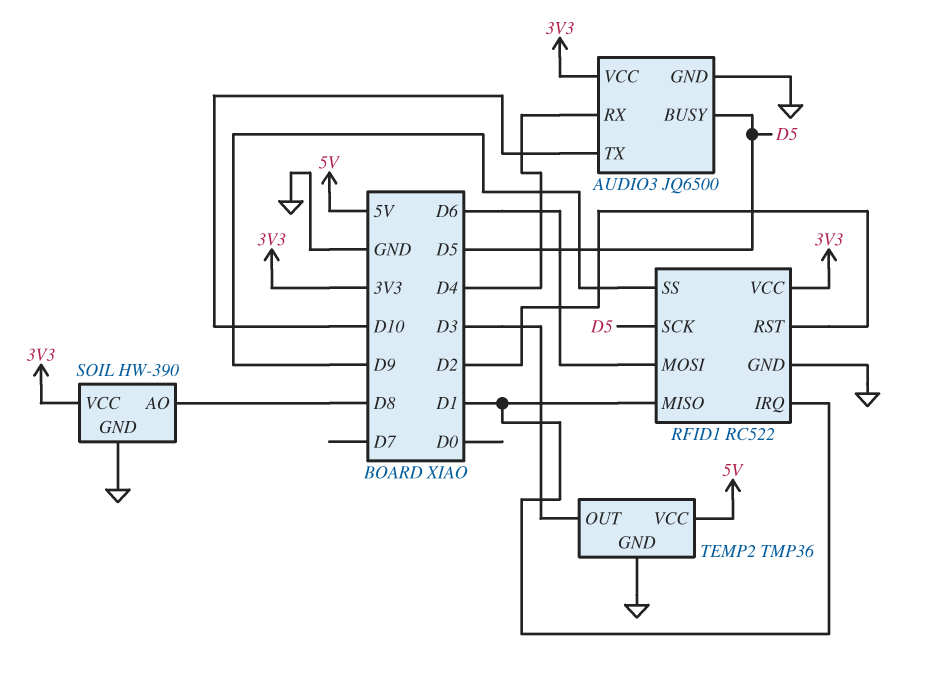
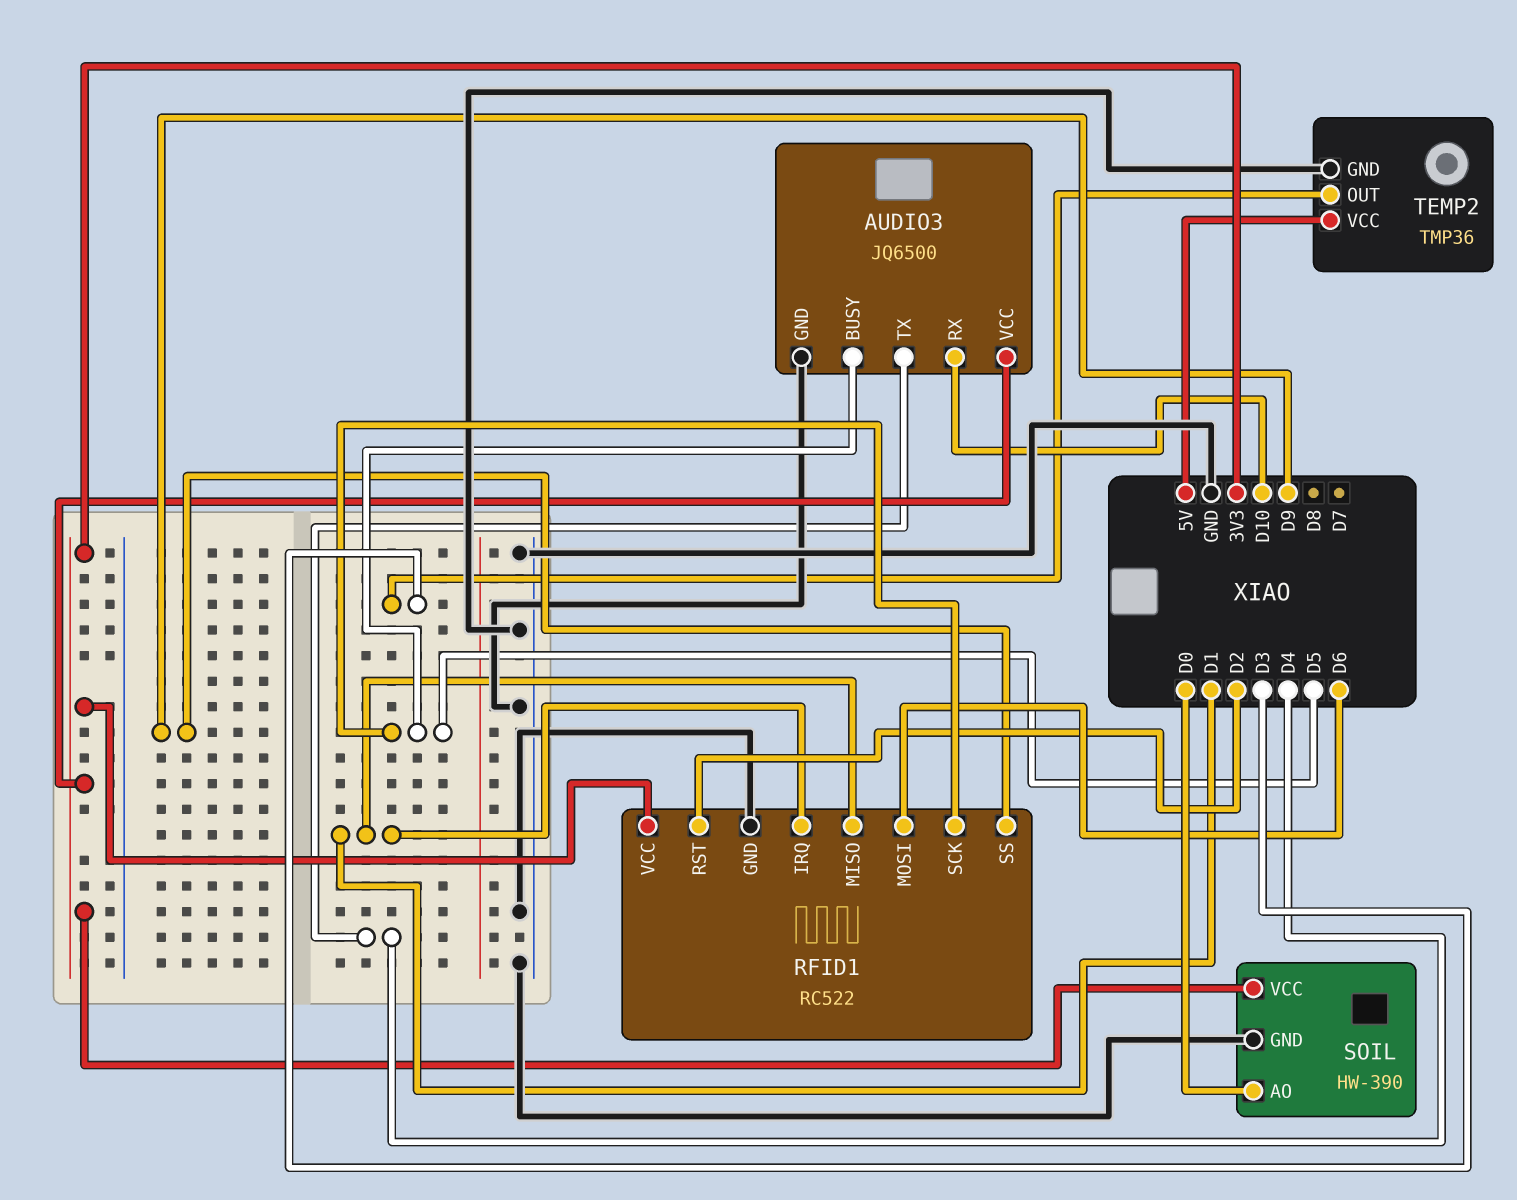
AUDIO3 pin RX: D4 -> D10
AUDIO3 pin TX: D10 -> D4
SOIL pin AO: D8 -> D0

